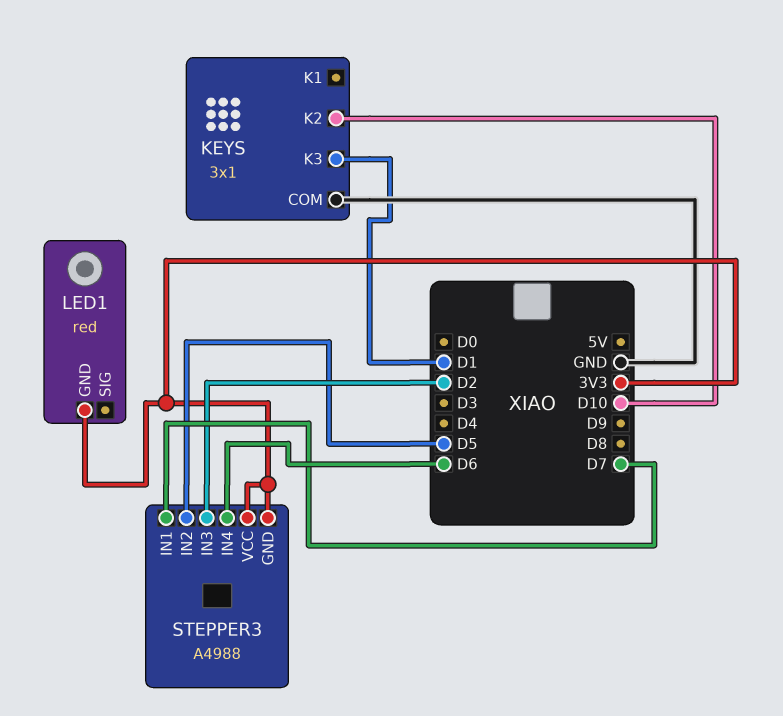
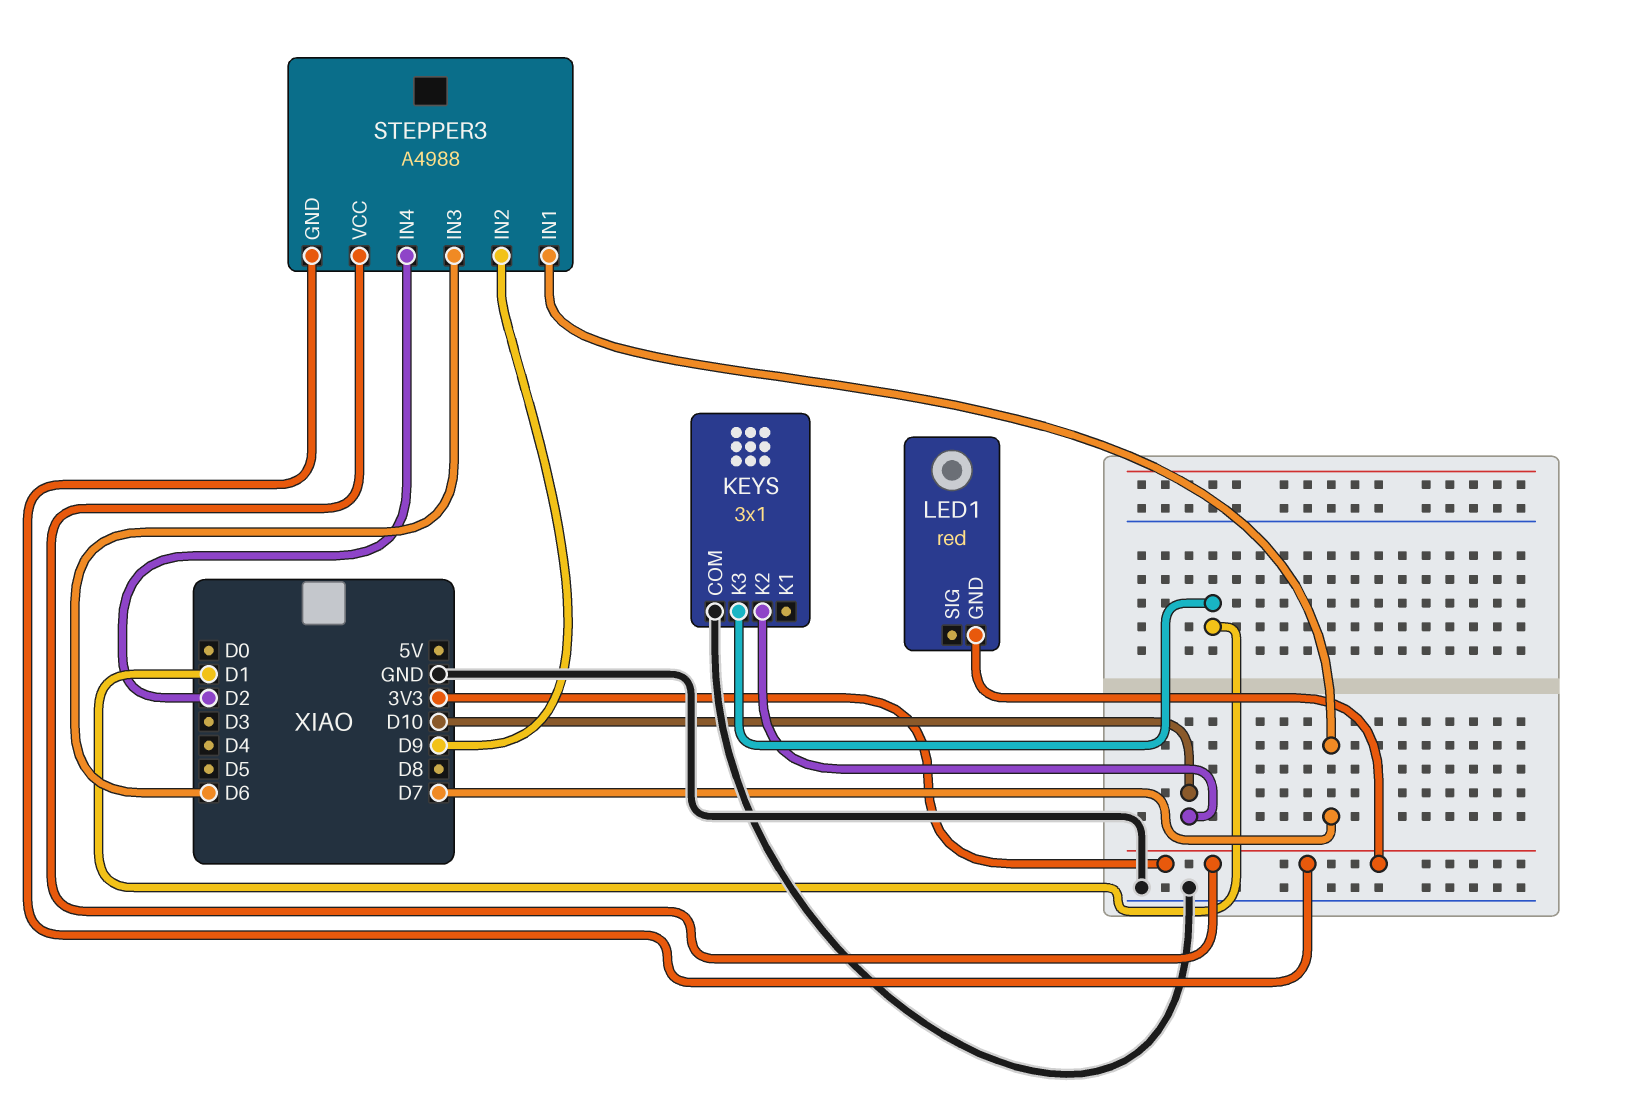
STEPPER3 pin IN2: D5 -> D9
STEPPER3 pin IN3: D2 -> D6
STEPPER3 pin IN4: D6 -> D2

